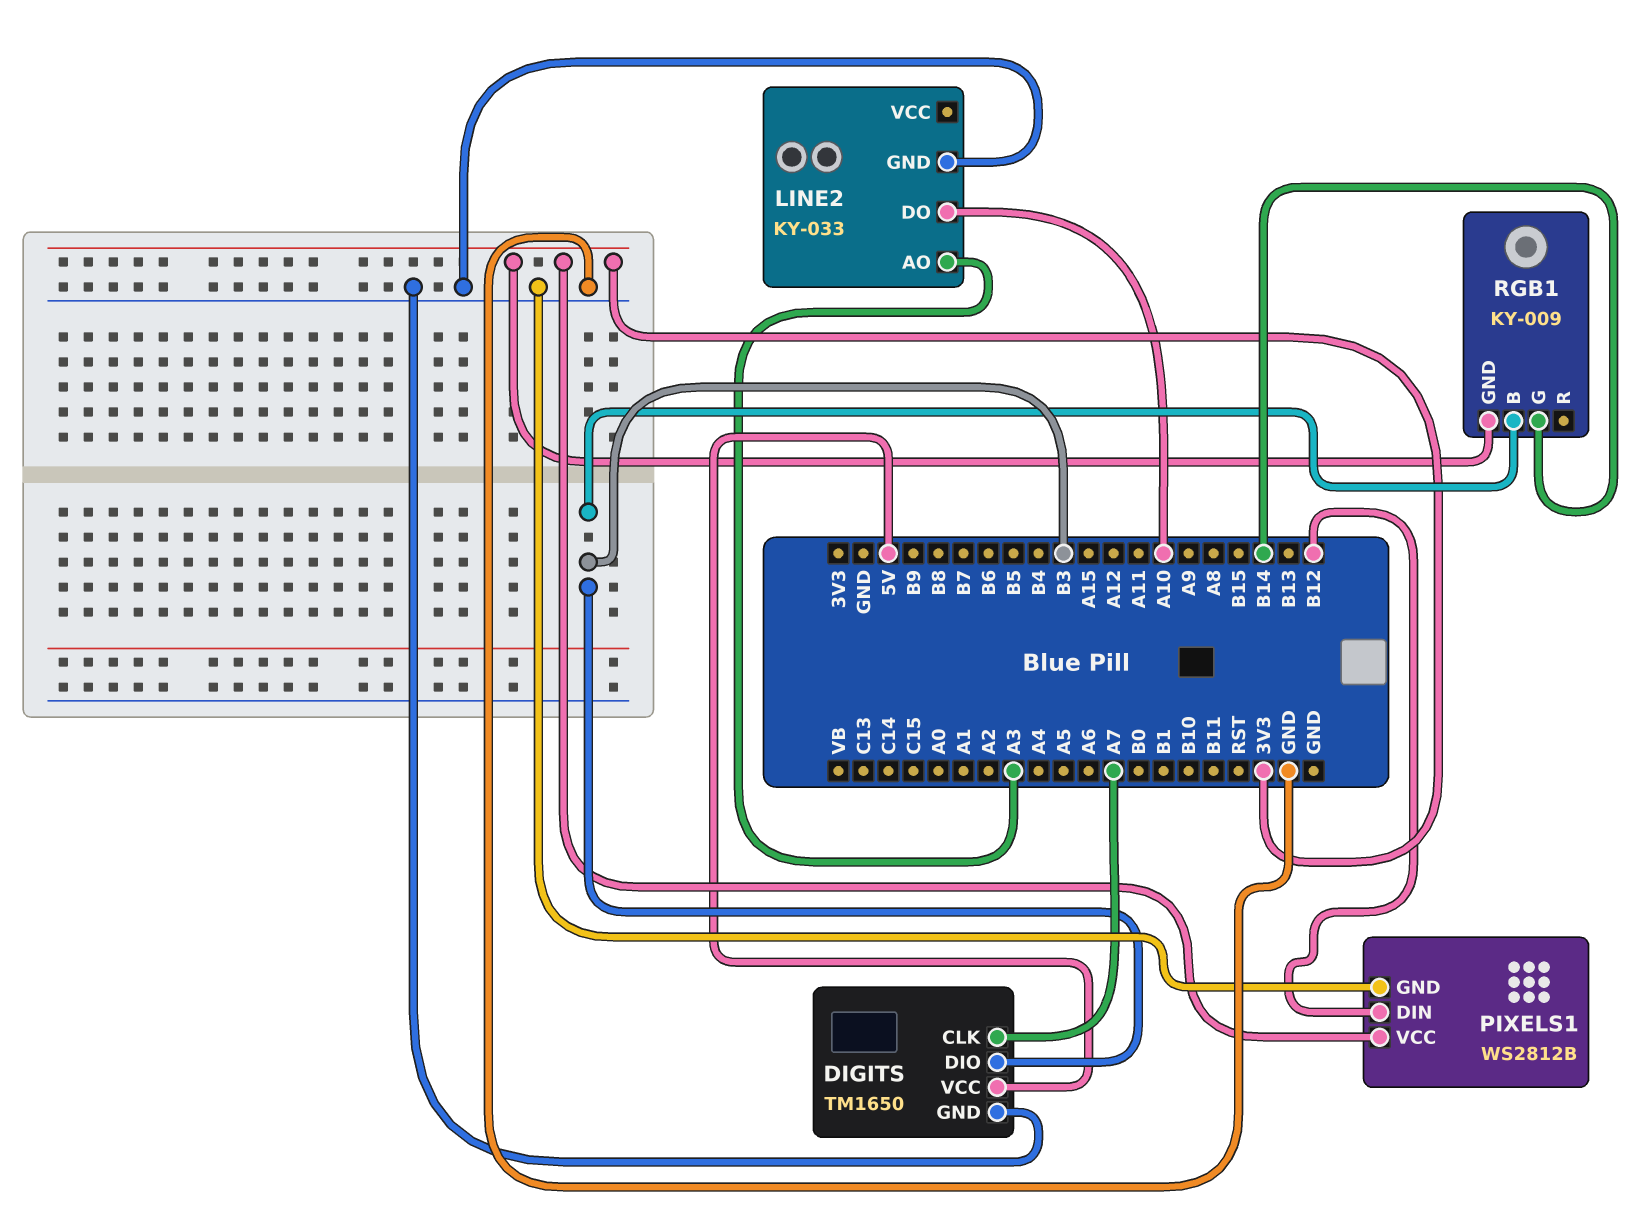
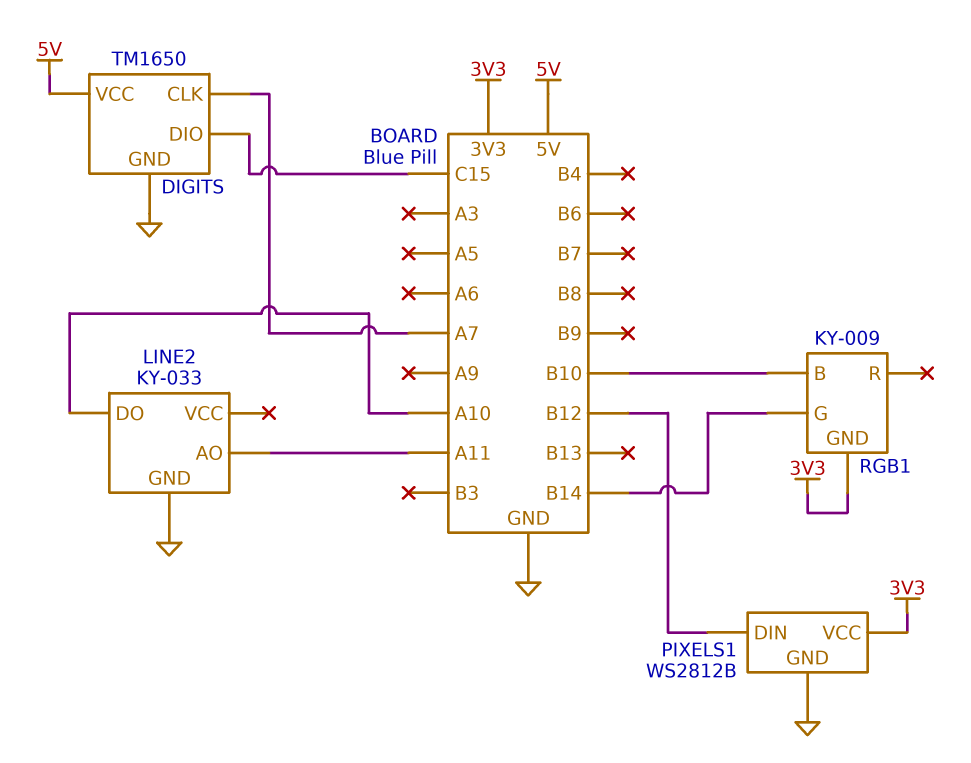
DIGITS pin DIO: B3 -> C15
LINE2 pin AO: A3 -> A11
RGB1 pin B: B3 -> B10

